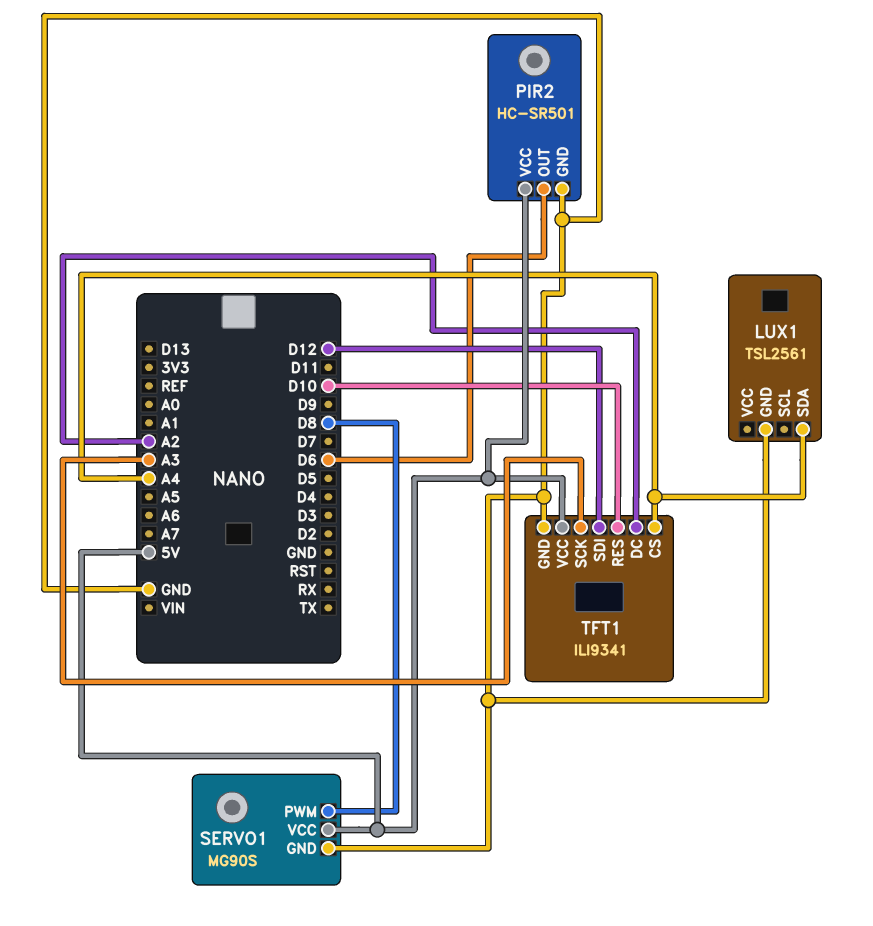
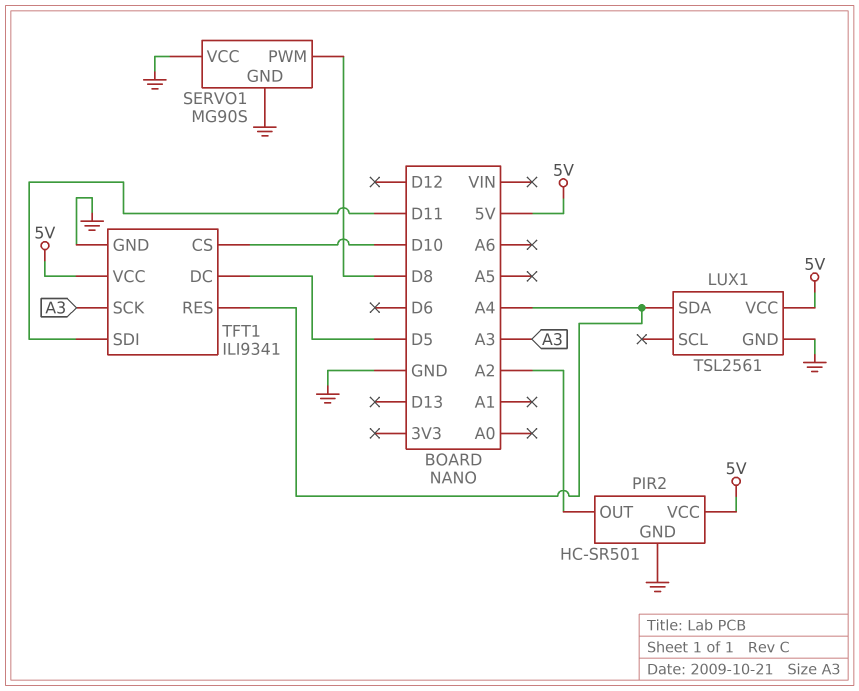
LUX1 pin VCC: none -> 5V
PIR2 pin OUT: D6 -> A2
SERVO1 pin VCC: 5V -> GND
TFT1 pin CS: A4 -> D10
TFT1 pin DC: A2 -> D5
TFT1 pin RES: D10 -> A4
TFT1 pin SDI: D12 -> D11

